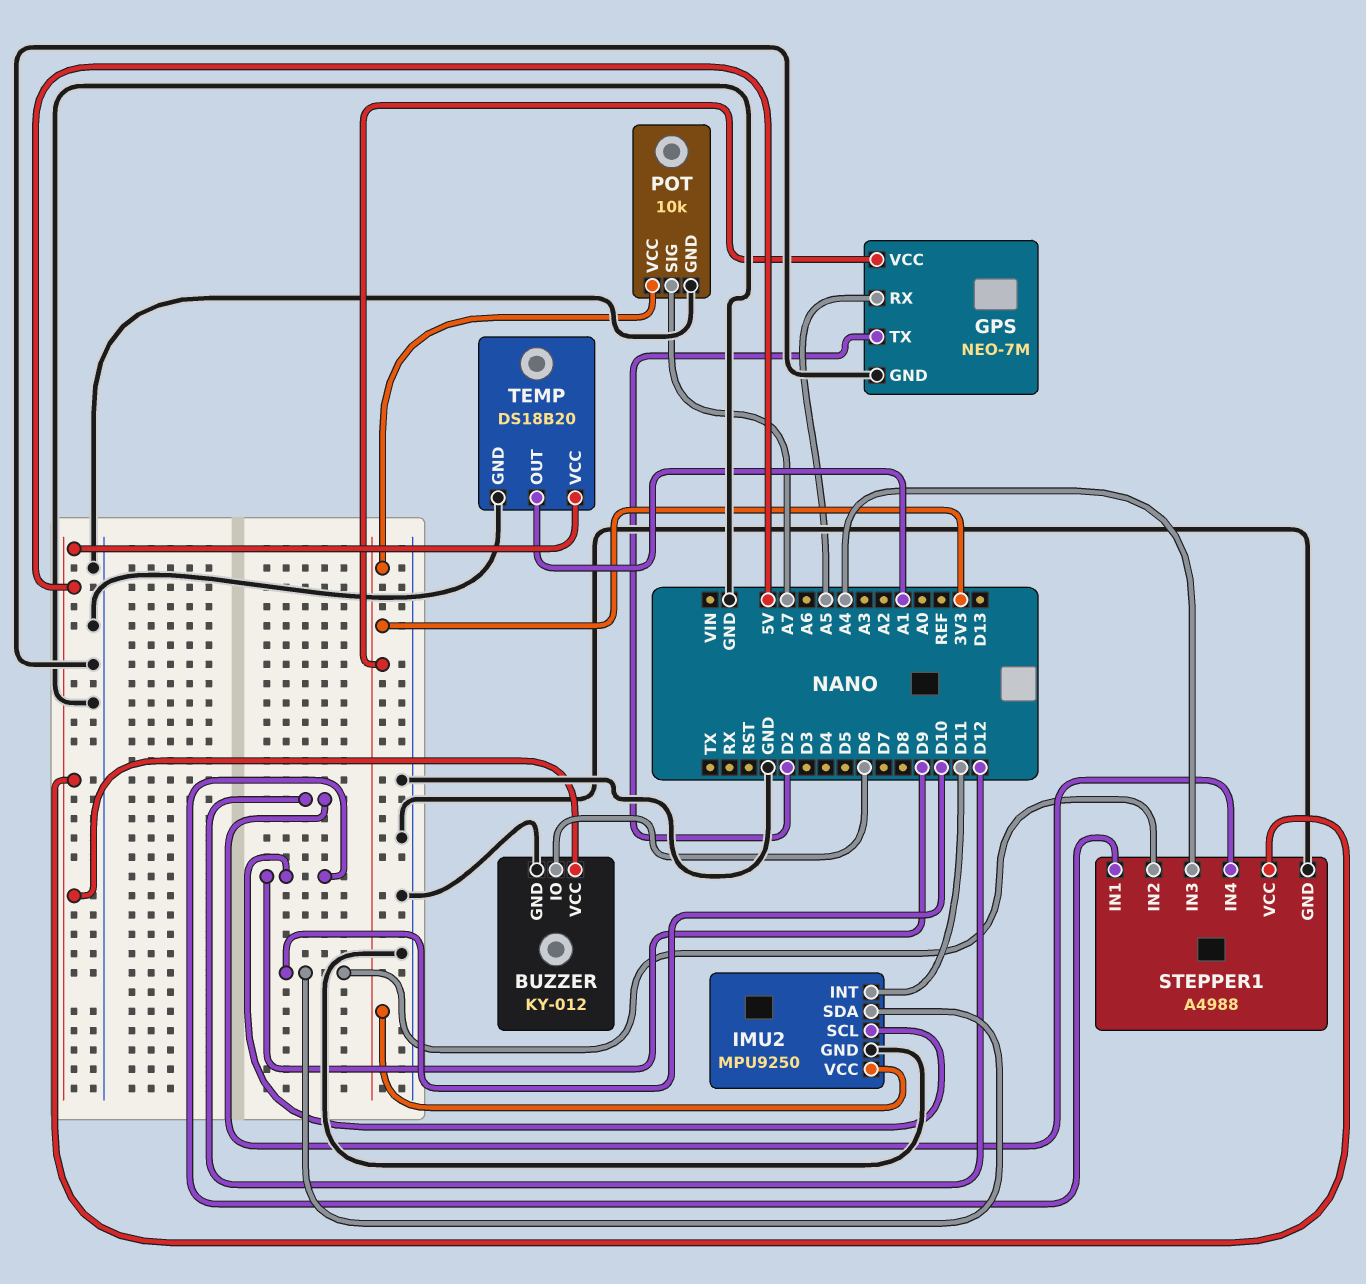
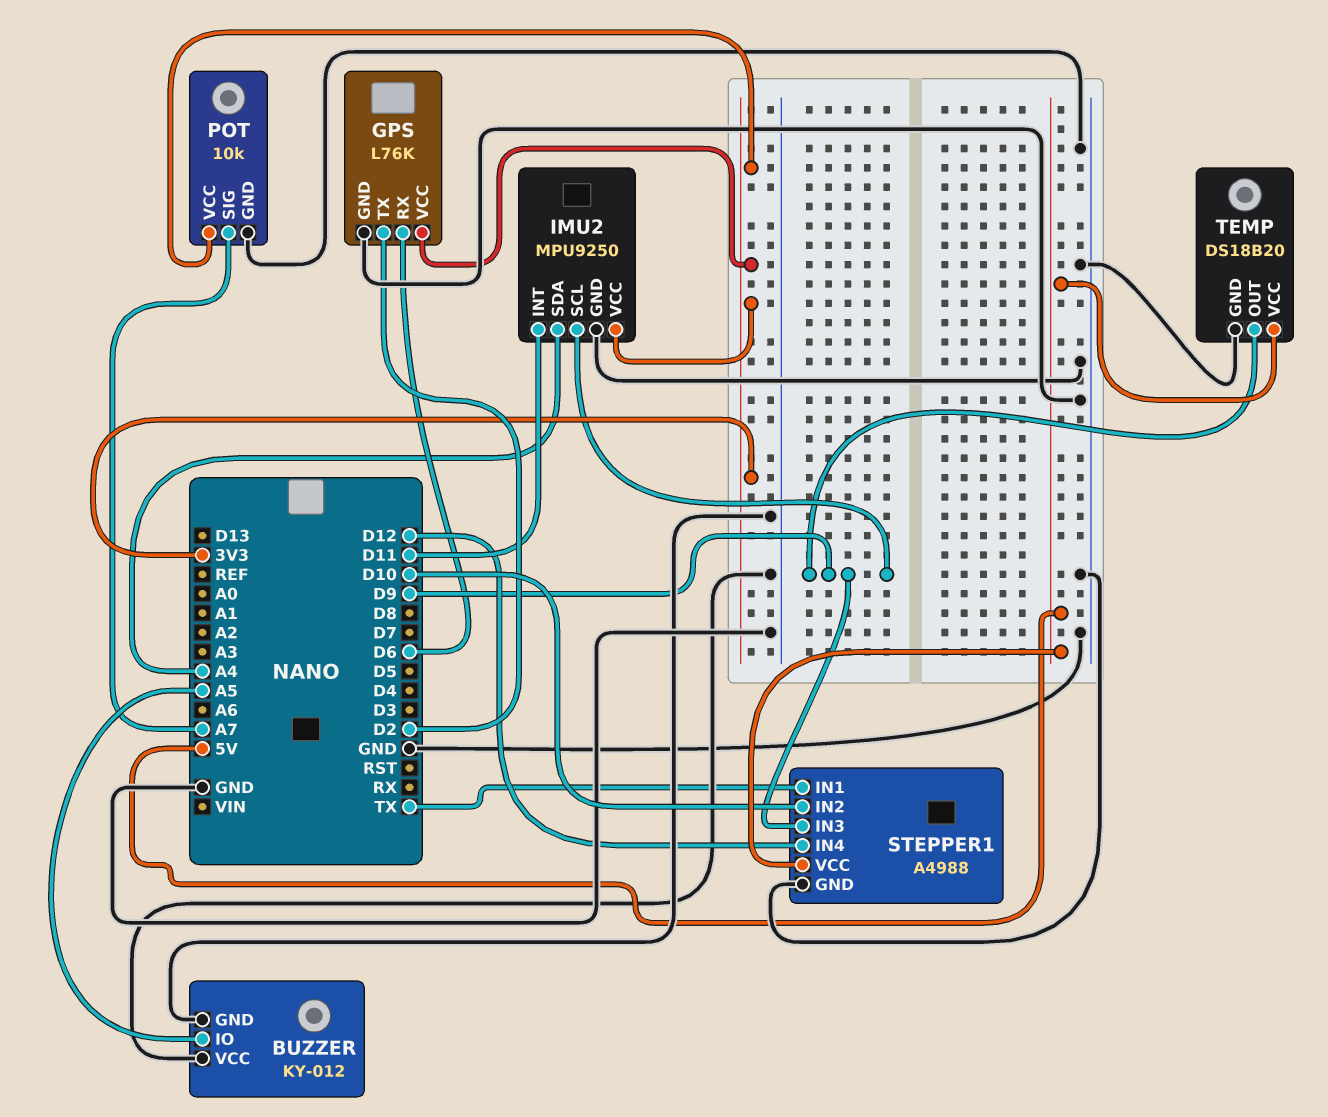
BUZZER pin IO: D6 -> A5
BUZZER pin VCC: 5V -> GND
GPS: NEO-7M -> L76K
GPS pin RX: A5 -> D6
IMU2 pin SDA: D10 -> A4
STEPPER1 pin IN1: D9 -> TX
STEPPER1 pin IN3: A4 -> D9
TEMP pin OUT: A1 -> D9

